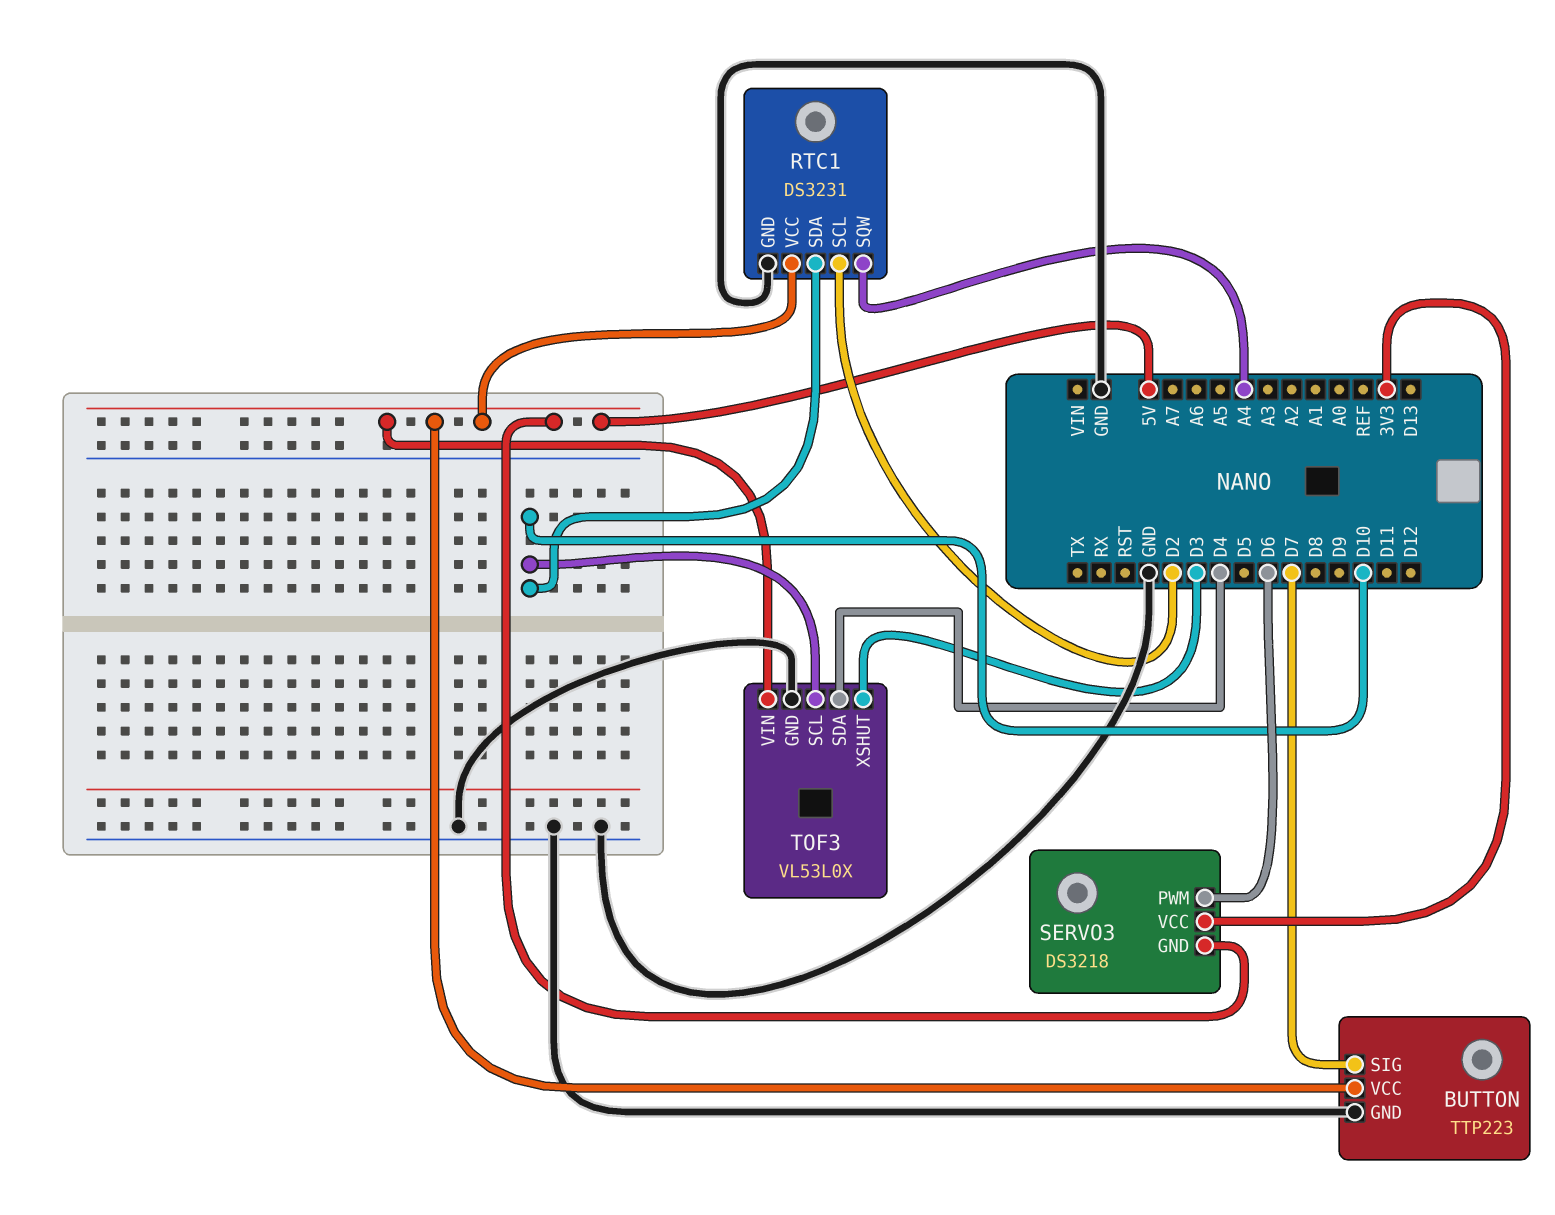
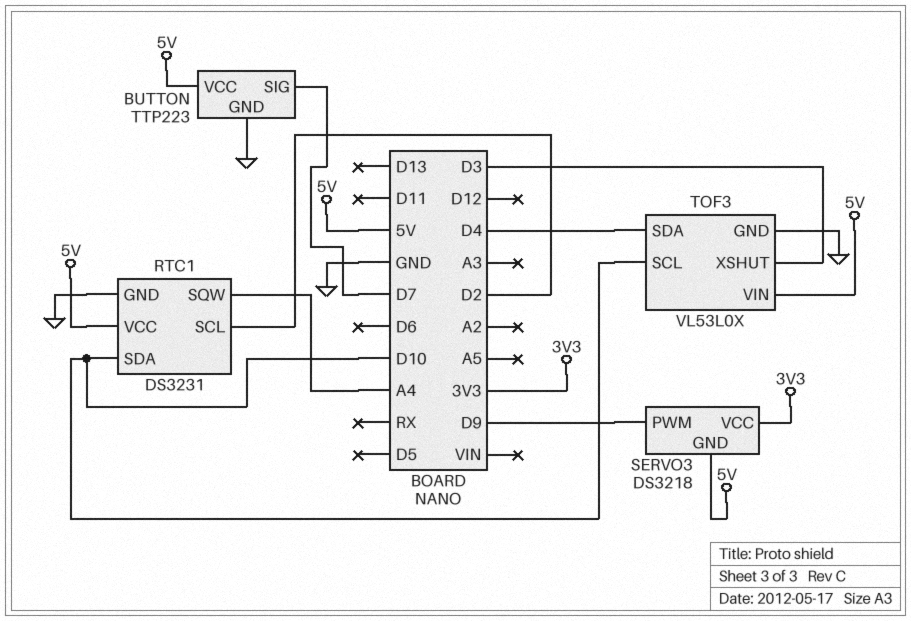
SERVO3 pin PWM: D6 -> D9

